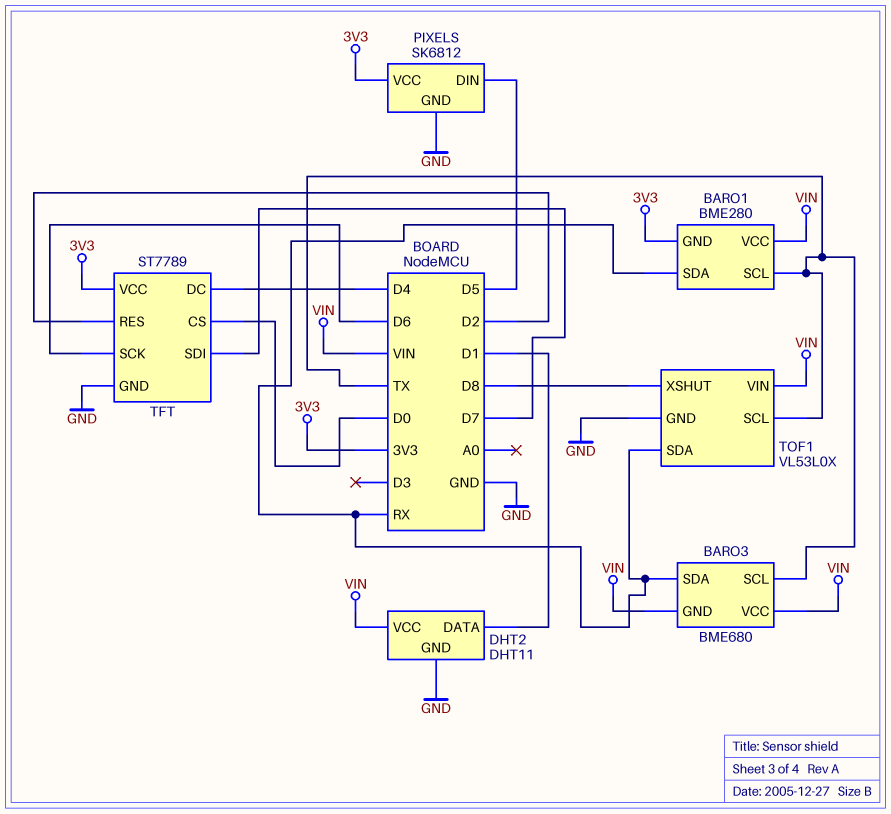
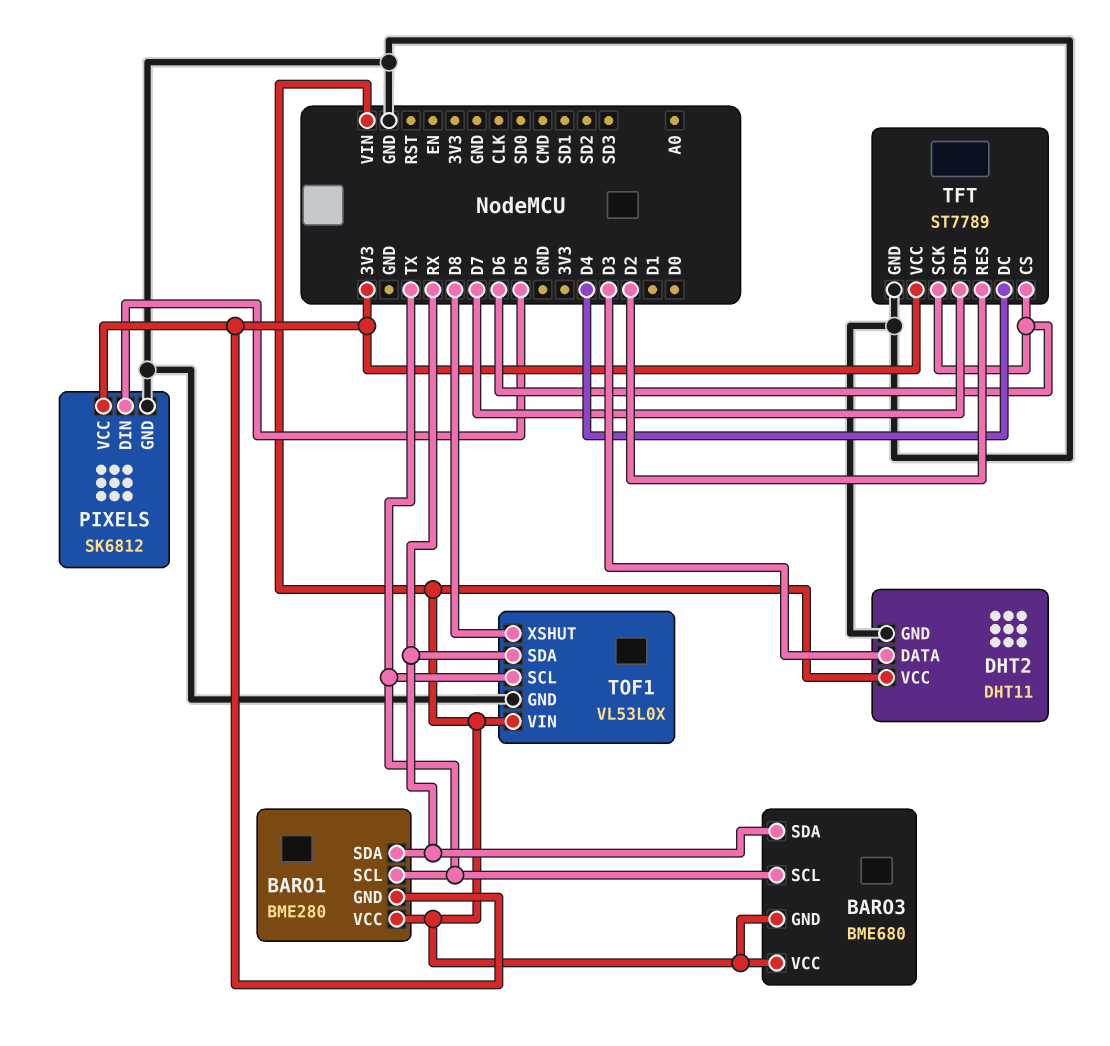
DHT2 pin DATA: D1 -> D3
TFT pin CS: D0 -> D6

